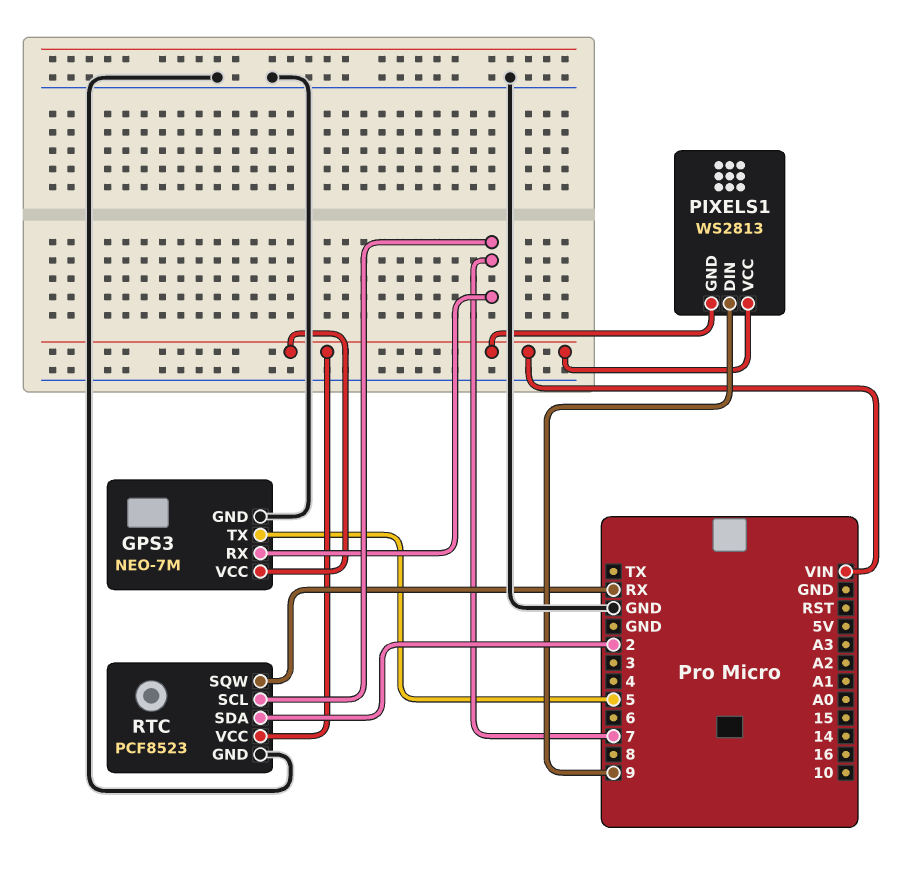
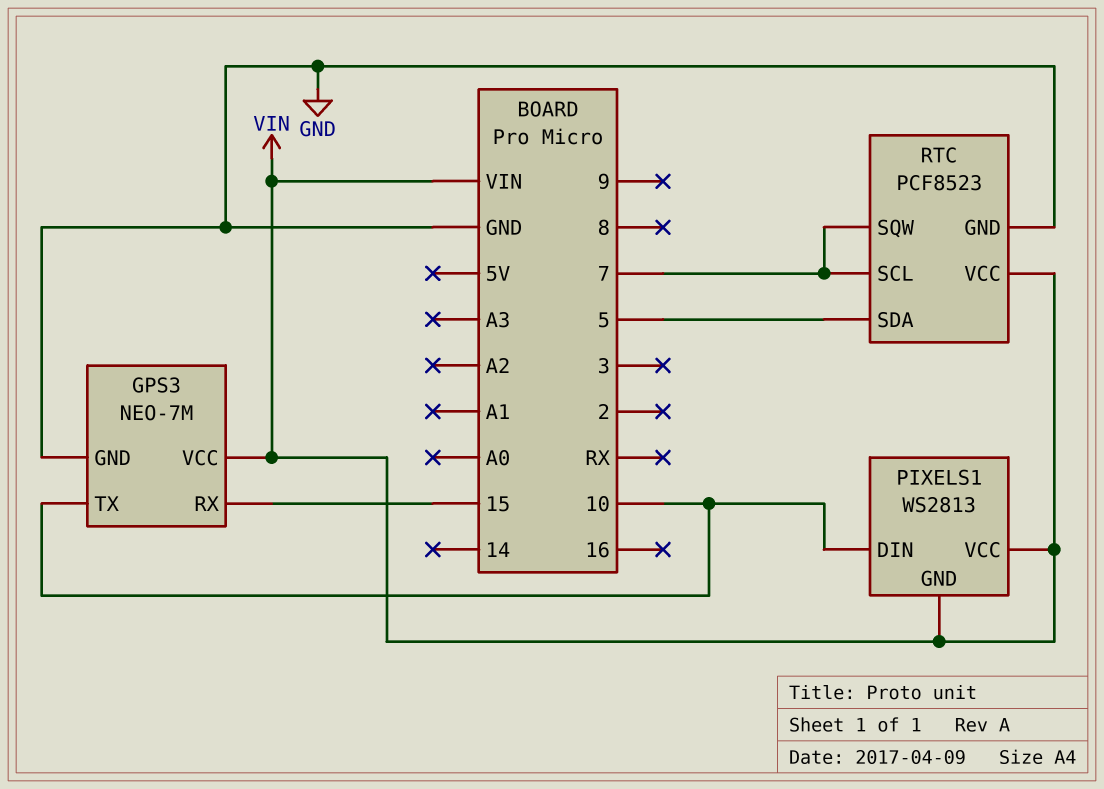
GPS3 pin RX: 7 -> 15
GPS3 pin TX: 5 -> 10
PIXELS1 pin DIN: 9 -> 10
RTC pin SDA: 2 -> 5
RTC pin SQW: RX -> 7

